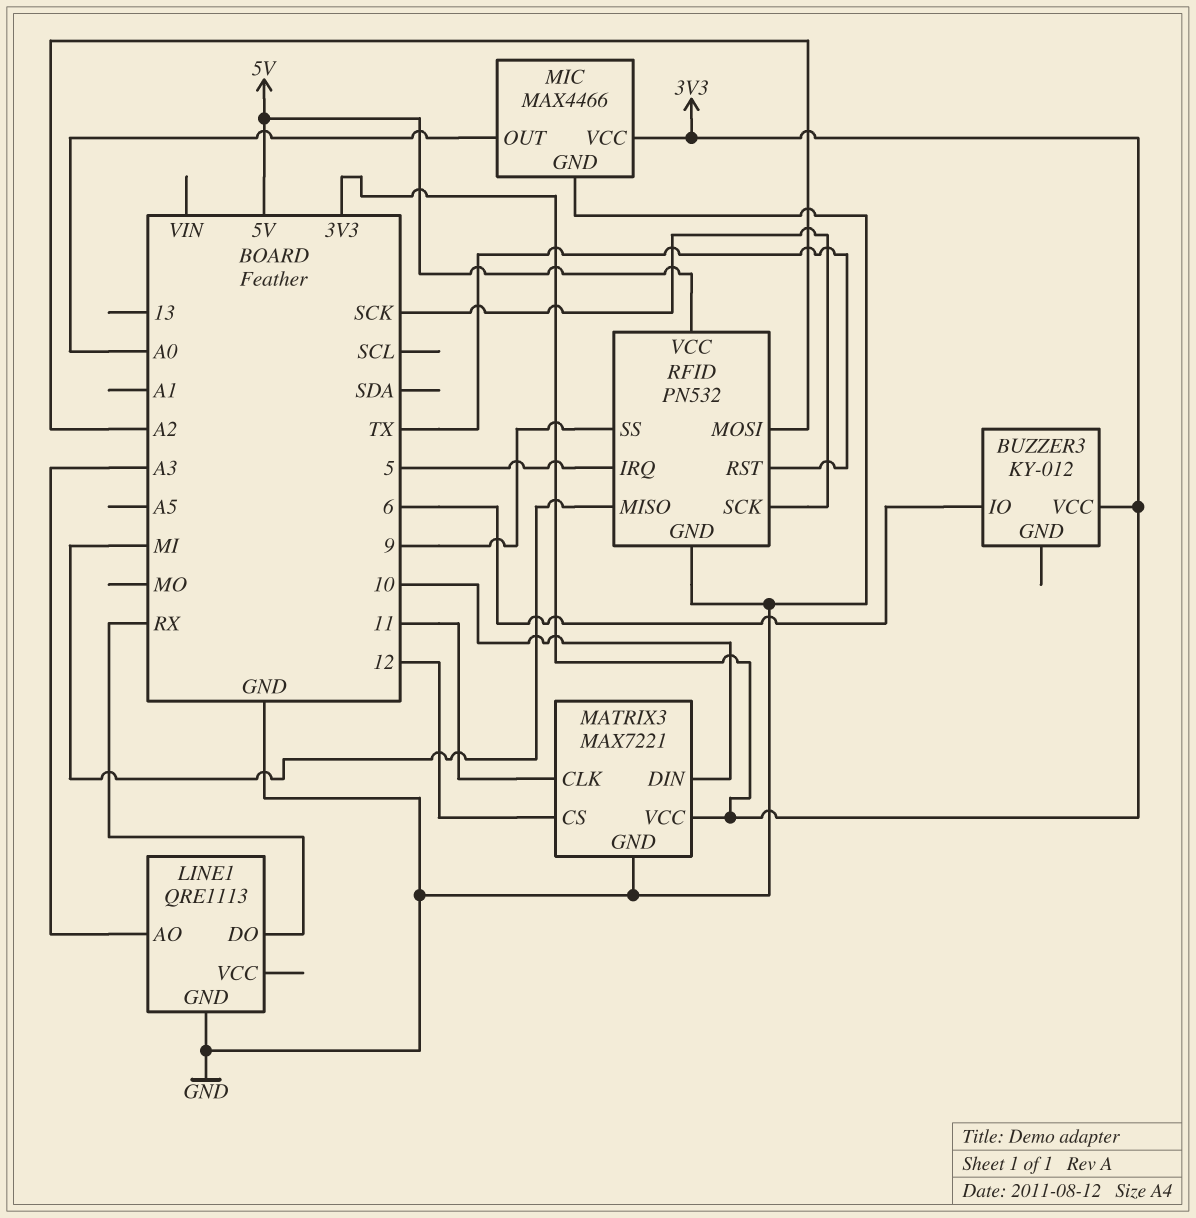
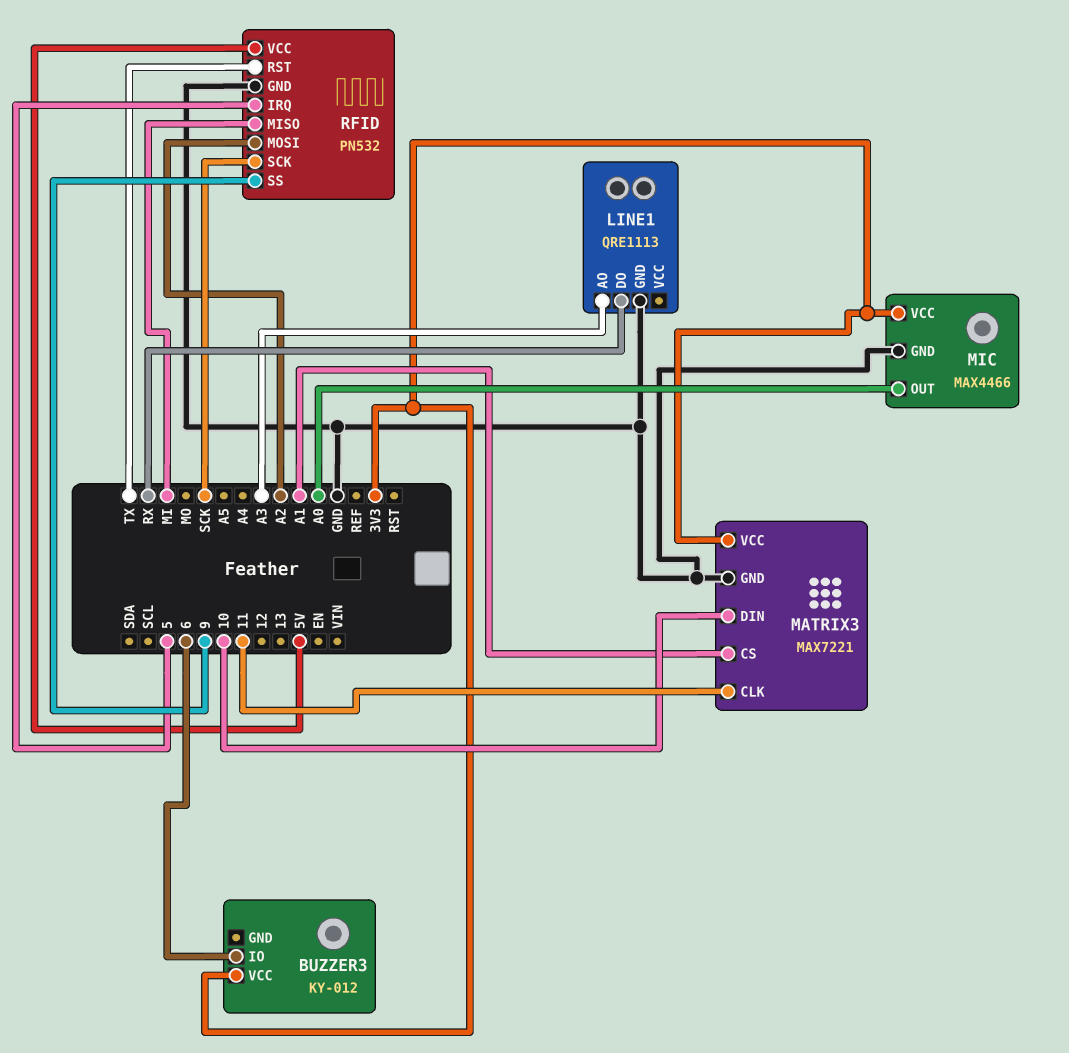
MATRIX3 pin CS: 12 -> A1

